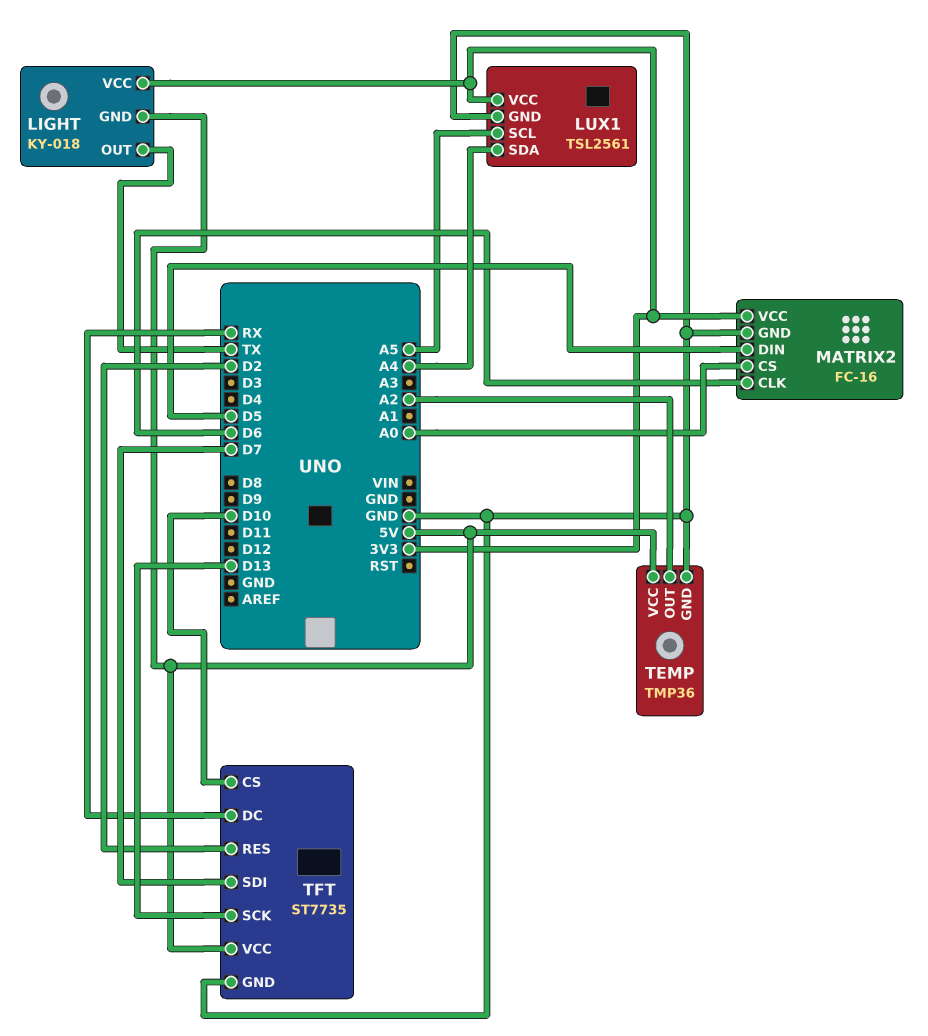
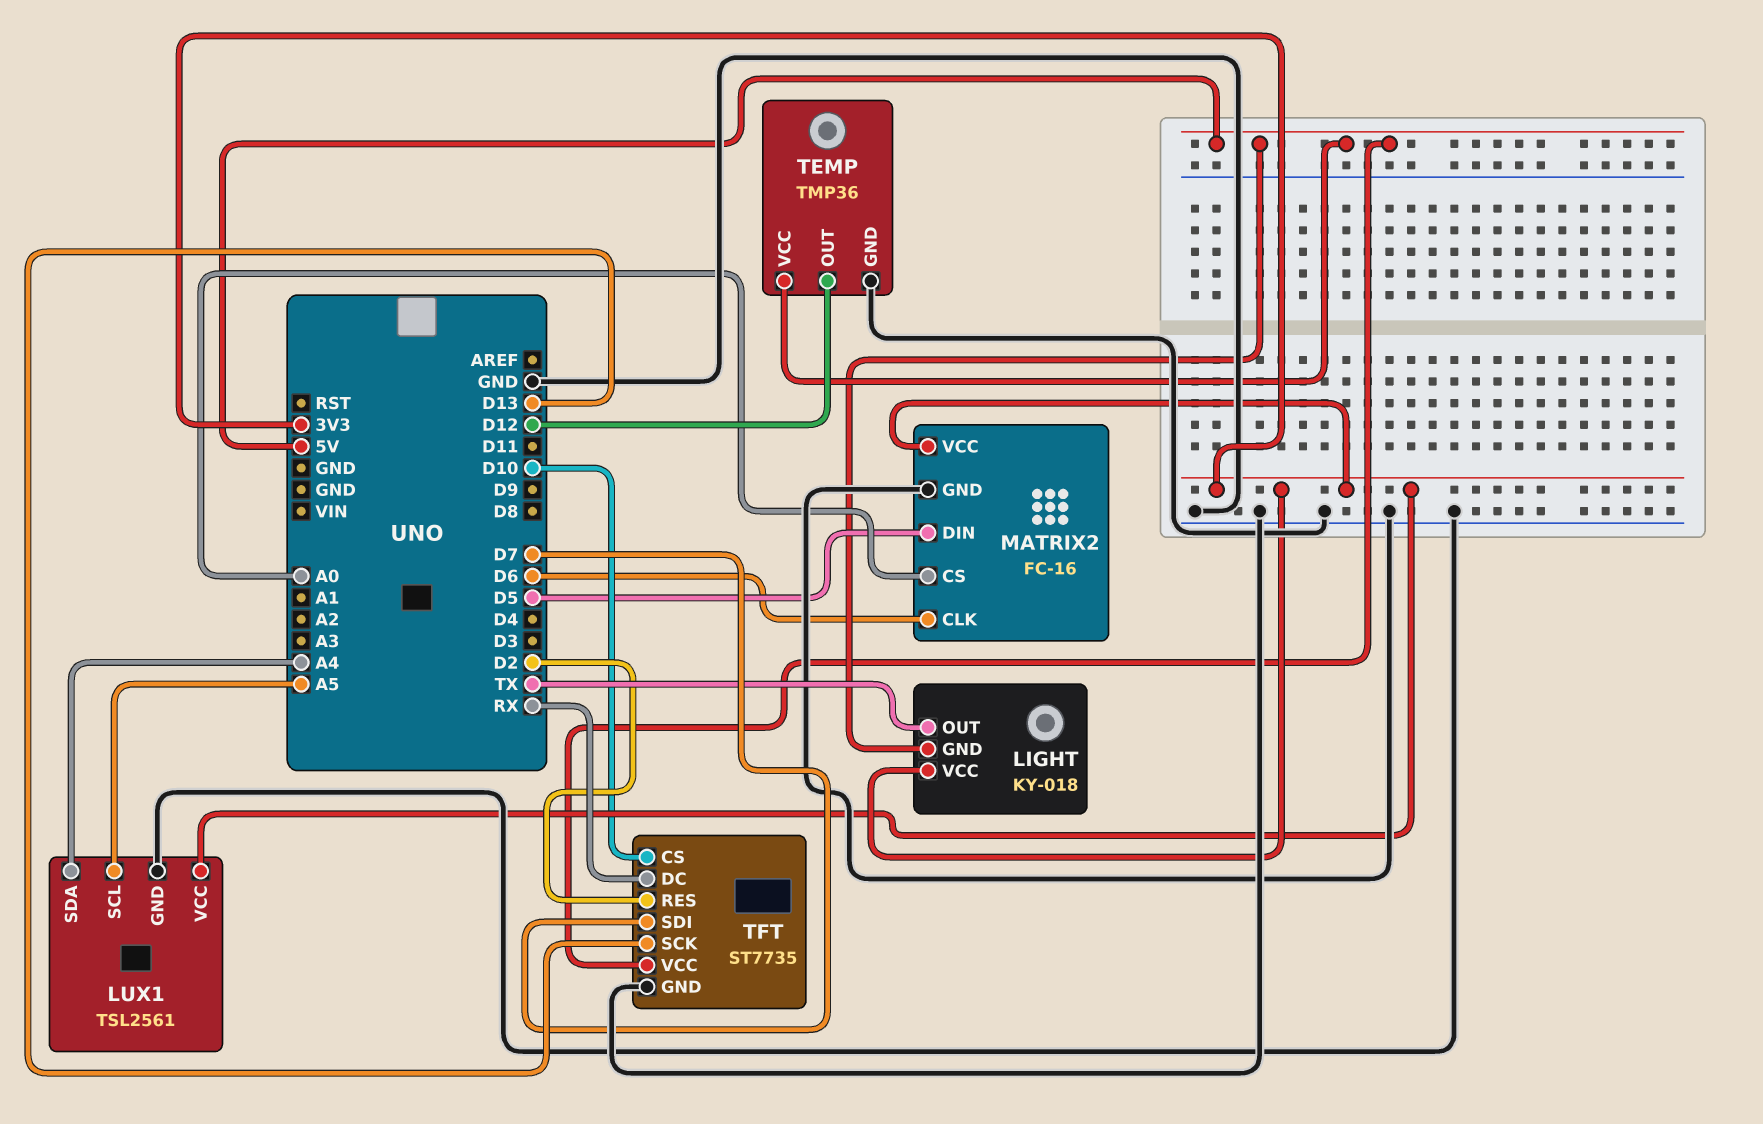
TEMP pin OUT: A2 -> D12

